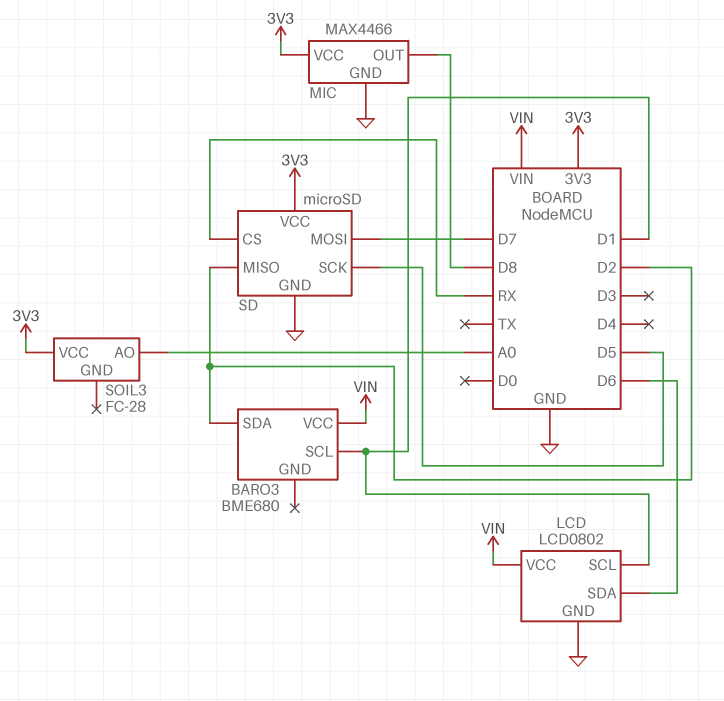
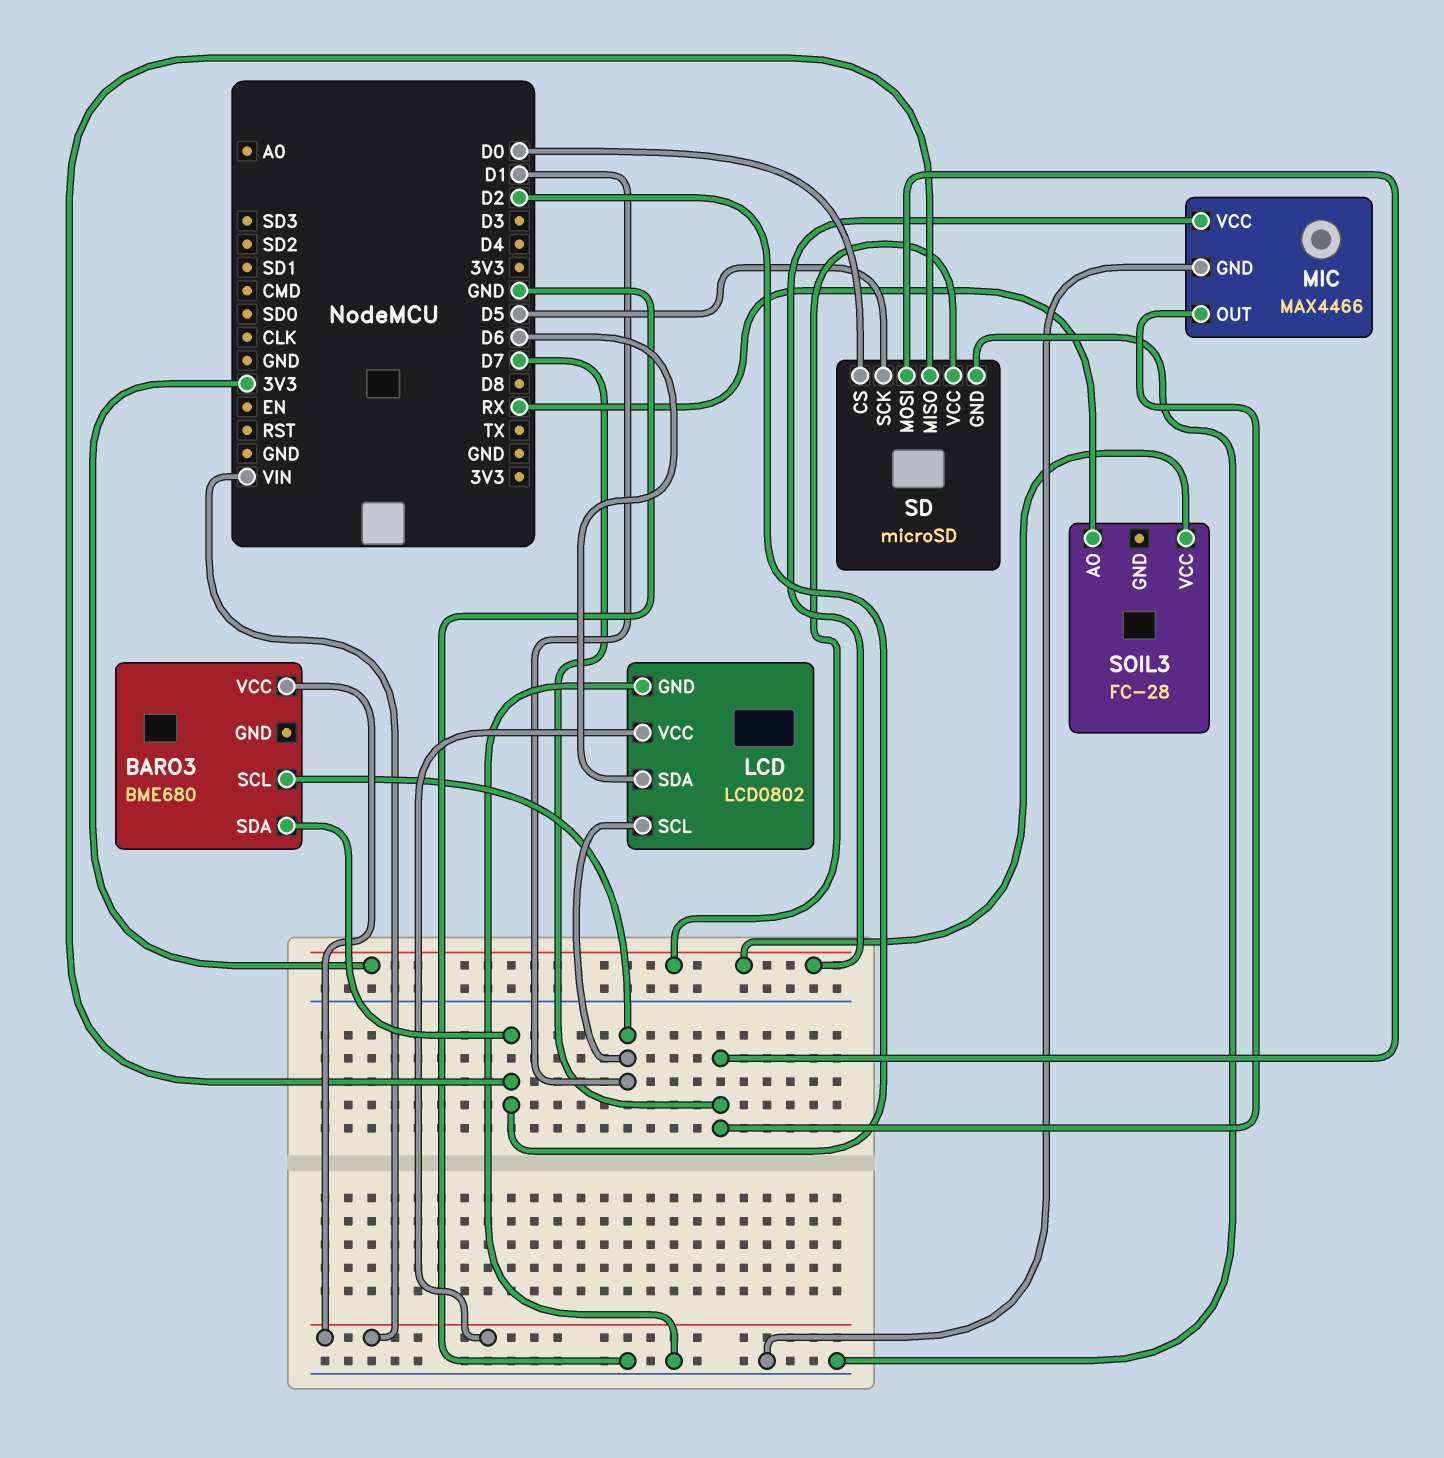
MIC pin OUT: D8 -> D7
SD pin CS: RX -> D0
SOIL3 pin AO: A0 -> RX

